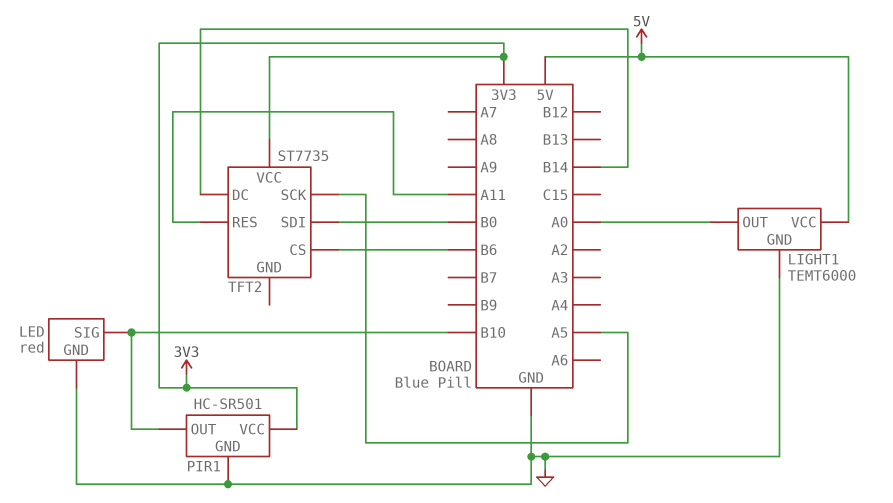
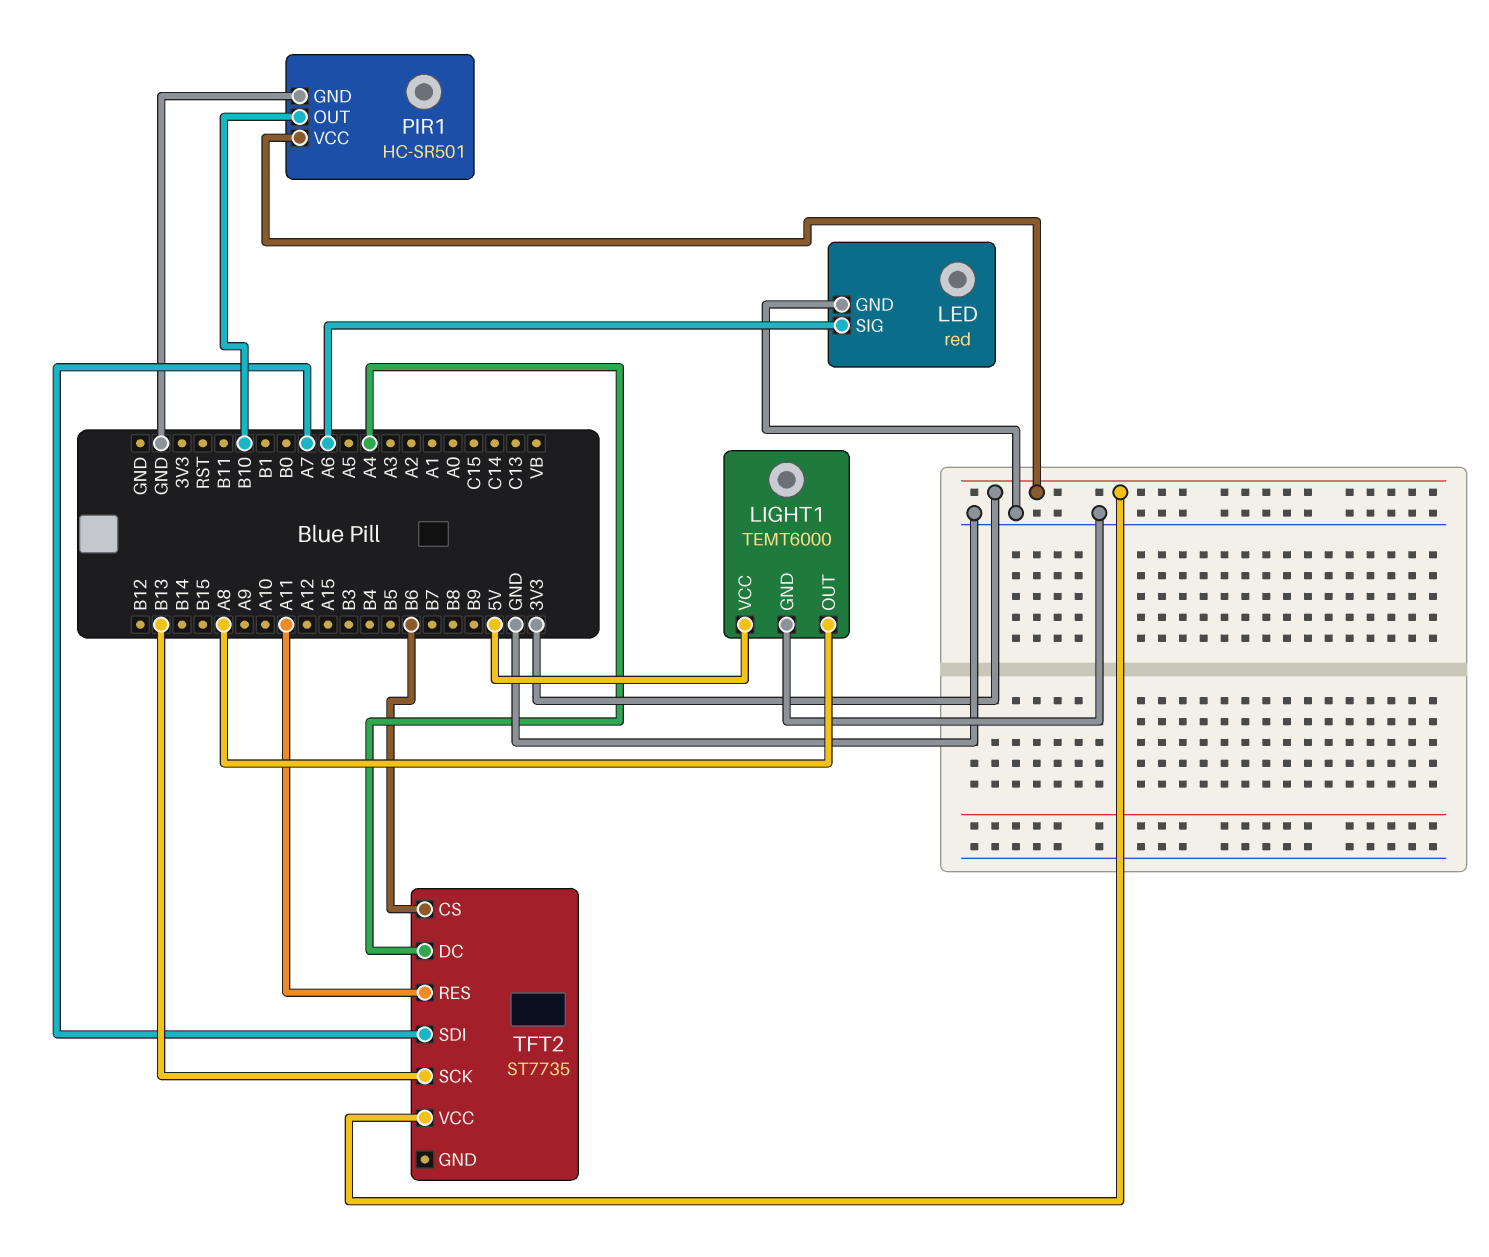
LED pin SIG: B10 -> A6
LIGHT1 pin OUT: A0 -> A8
TFT2 pin DC: B14 -> A4
TFT2 pin SCK: A5 -> B13
TFT2 pin SDI: B0 -> A7

